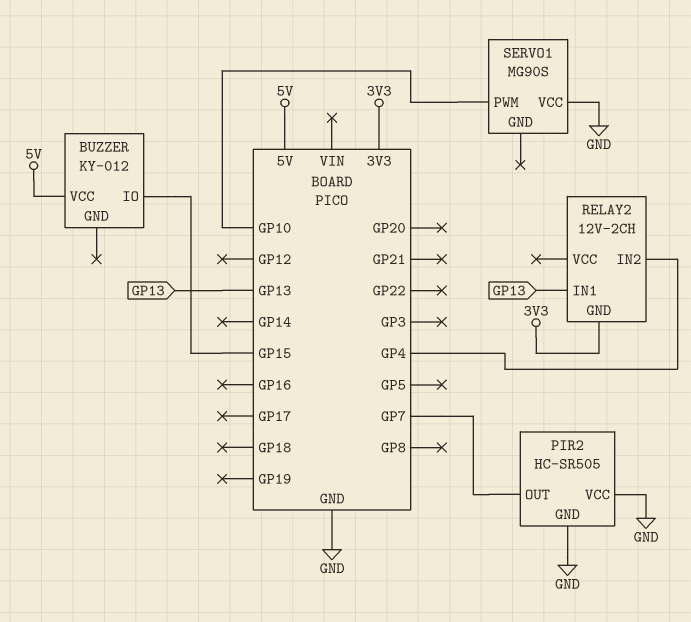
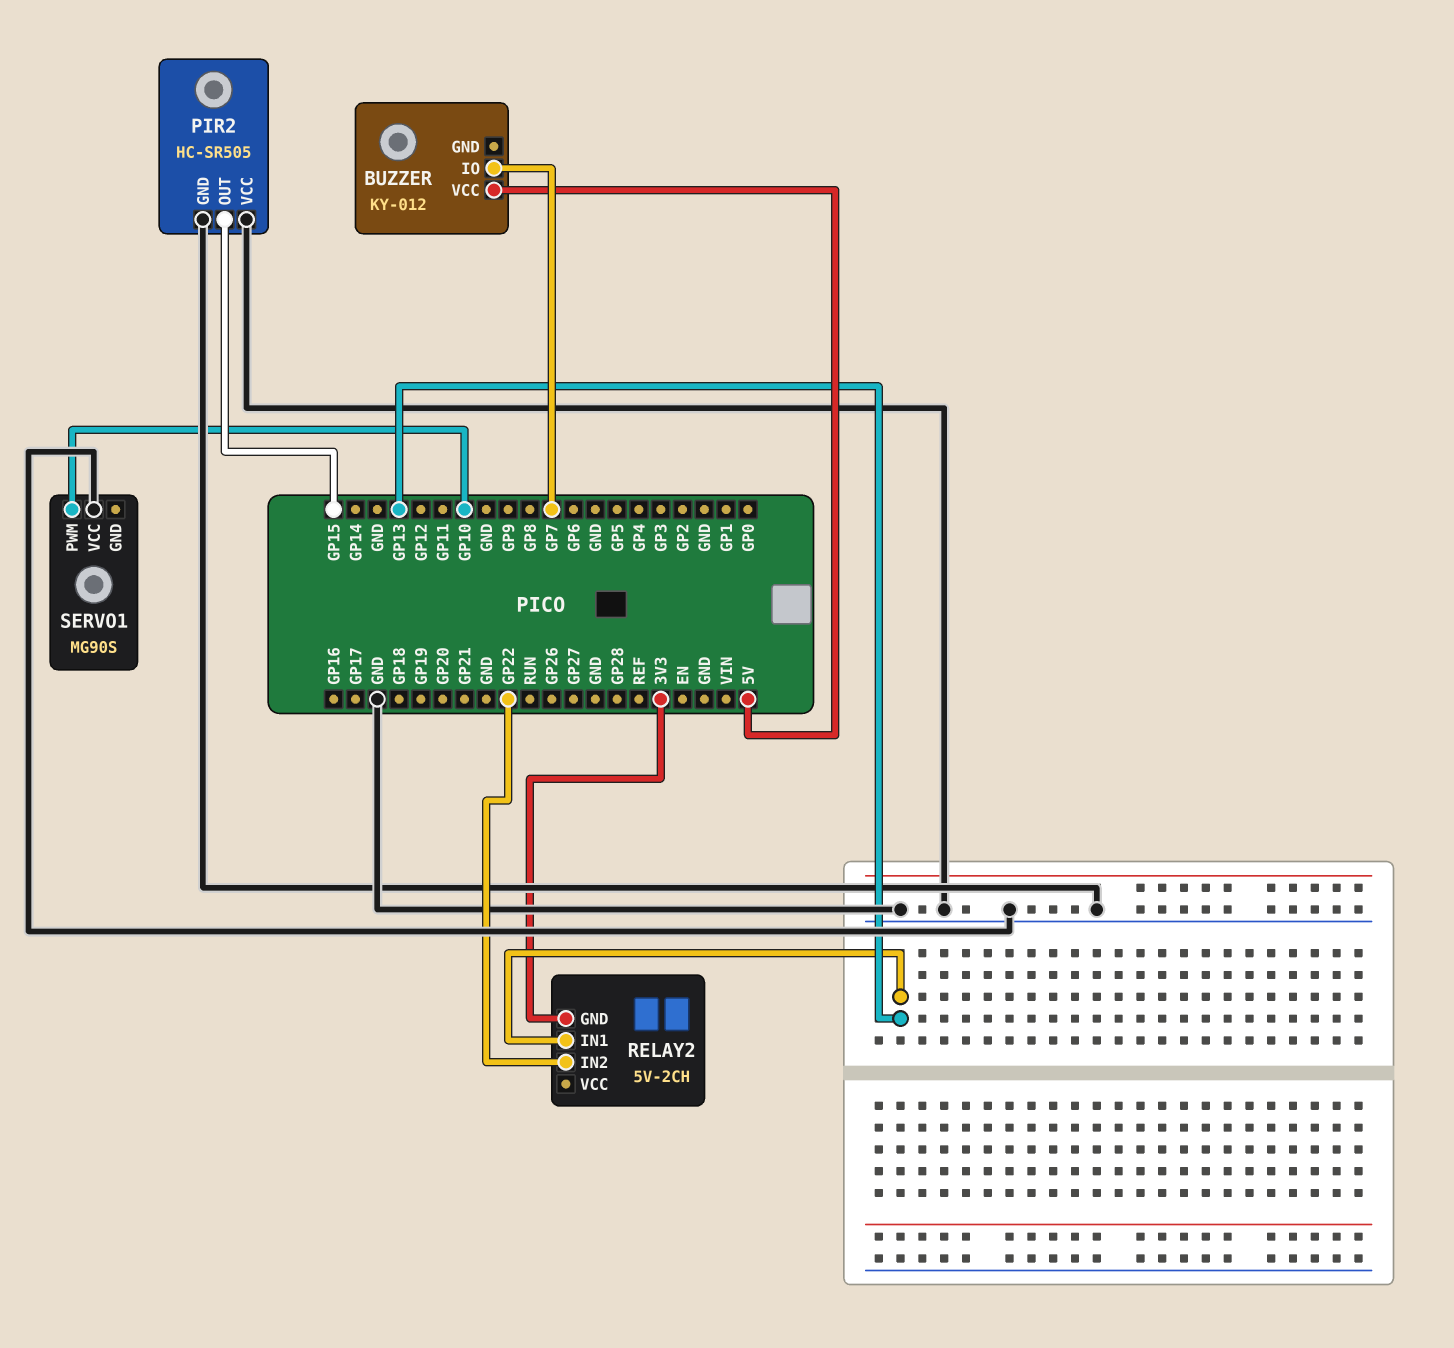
BUZZER pin IO: GP15 -> GP7
PIR2 pin OUT: GP7 -> GP15
RELAY2: 12V-2CH -> 5V-2CH
RELAY2 pin IN2: GP4 -> GP22

